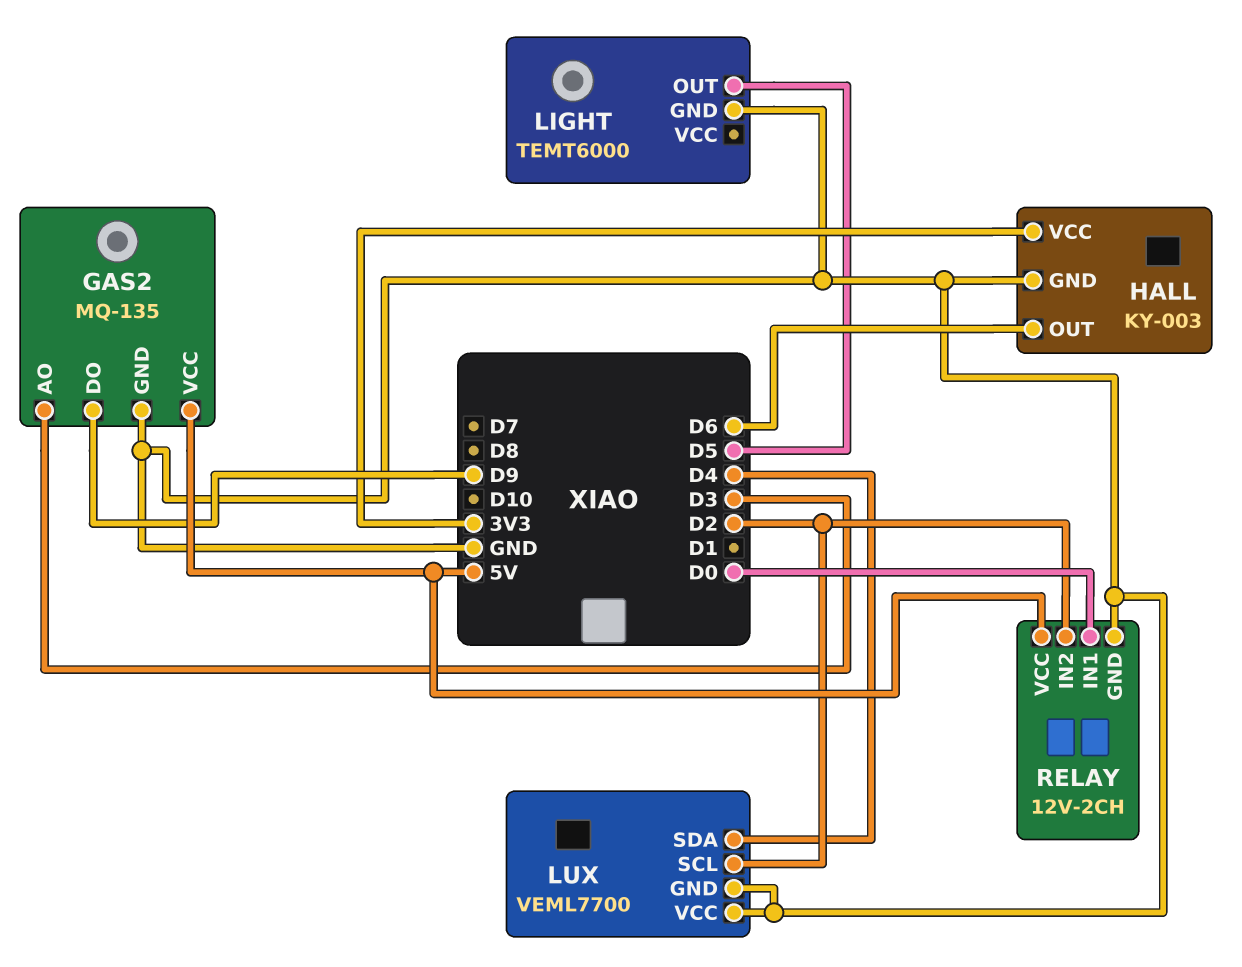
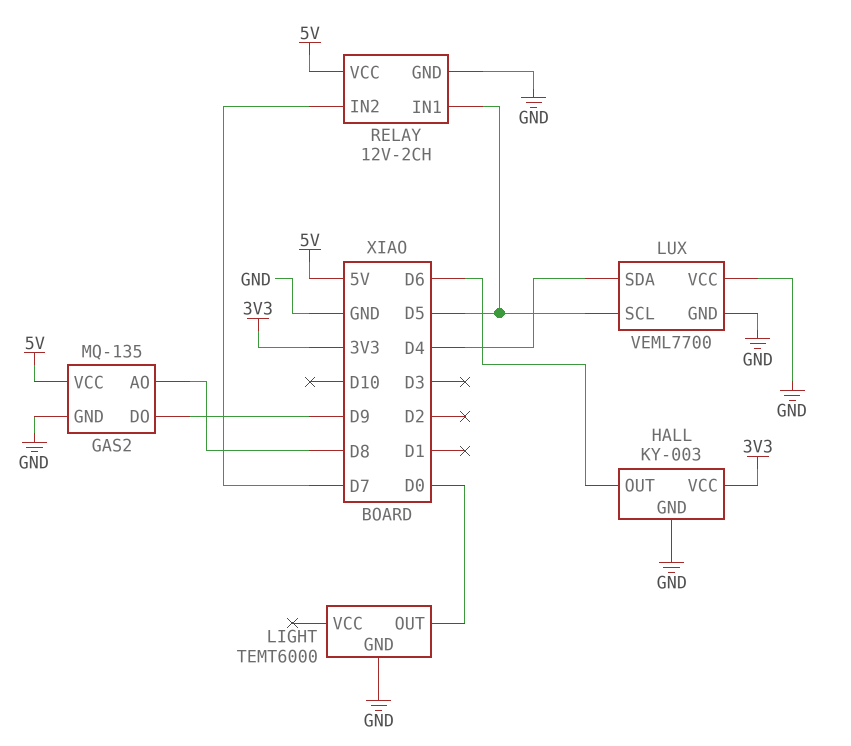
GAS2 pin AO: D3 -> D8
LIGHT pin OUT: D5 -> D0
LUX pin SCL: D2 -> D5
RELAY pin IN1: D0 -> D5
RELAY pin IN2: D2 -> D7

